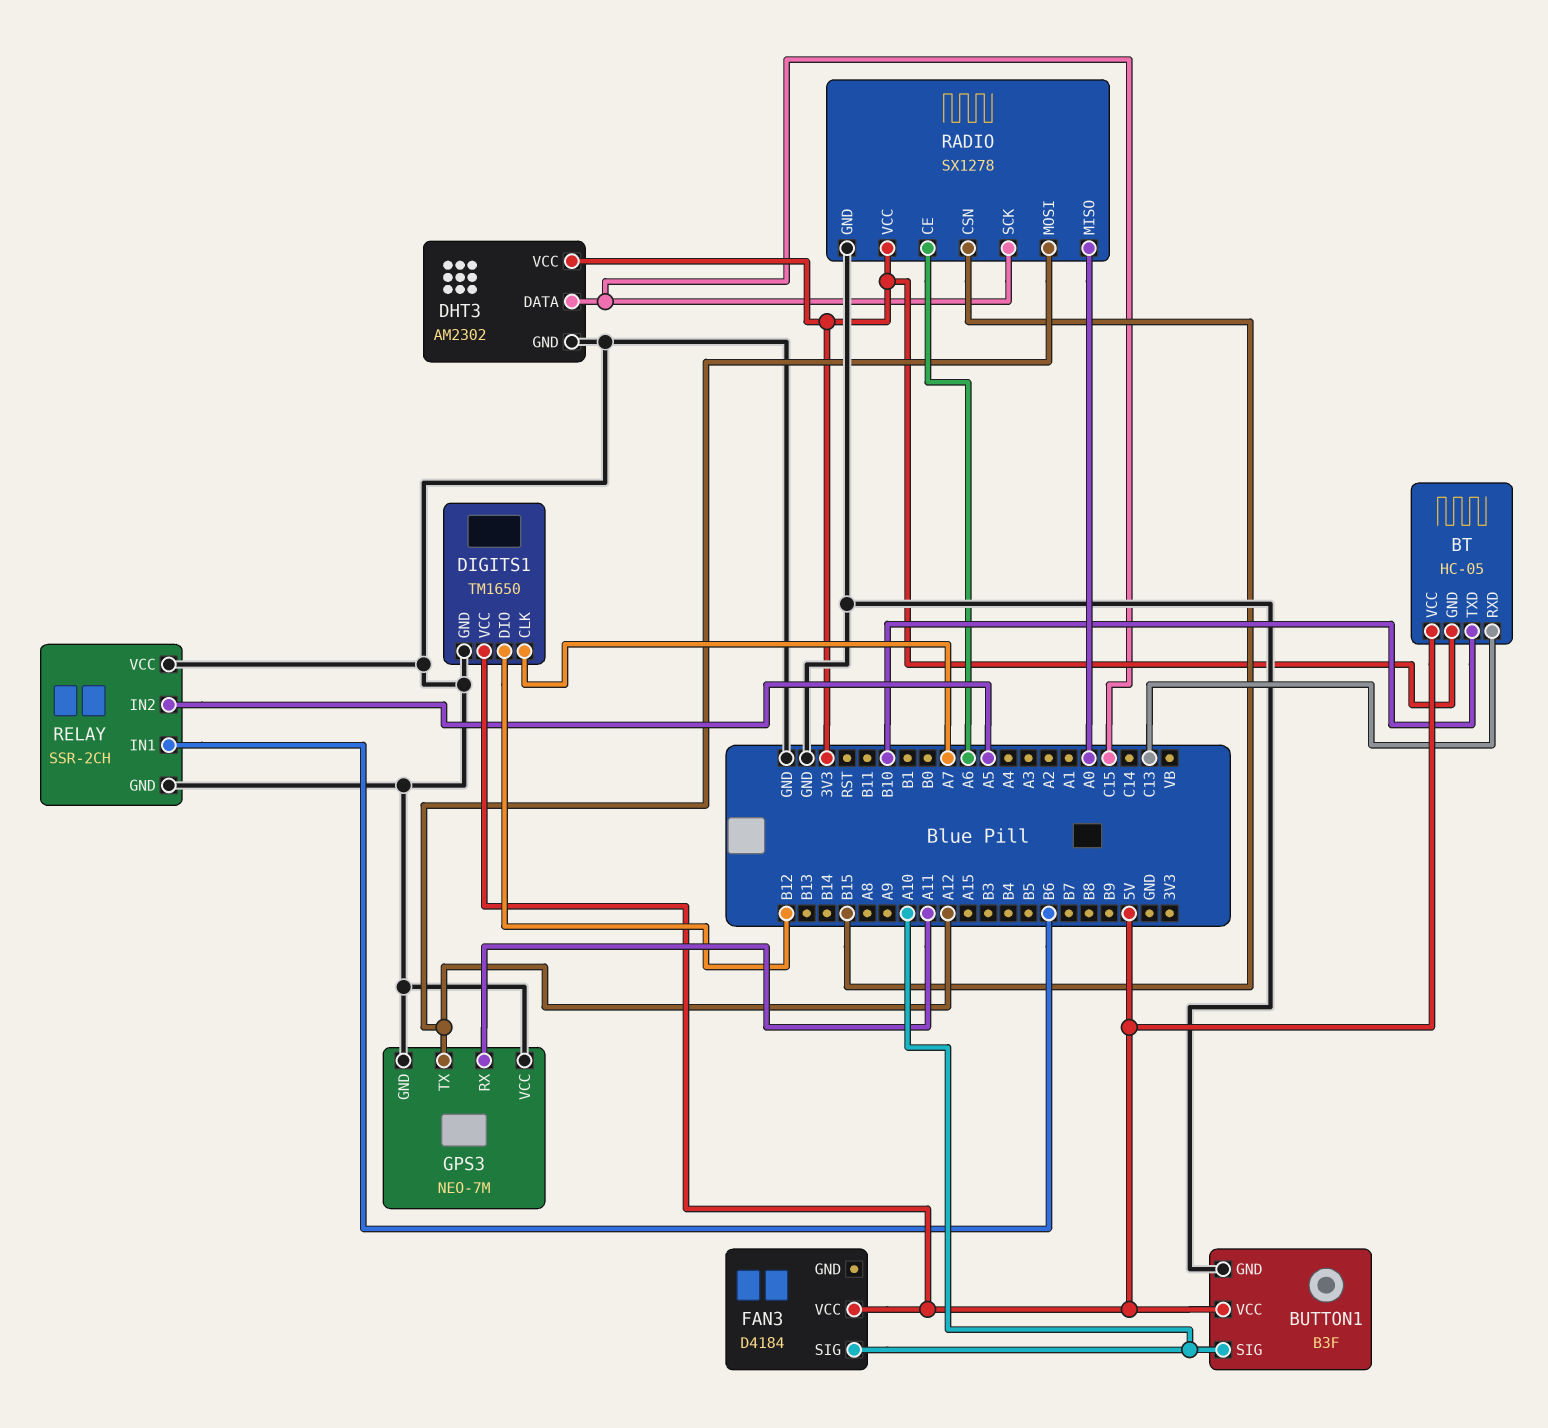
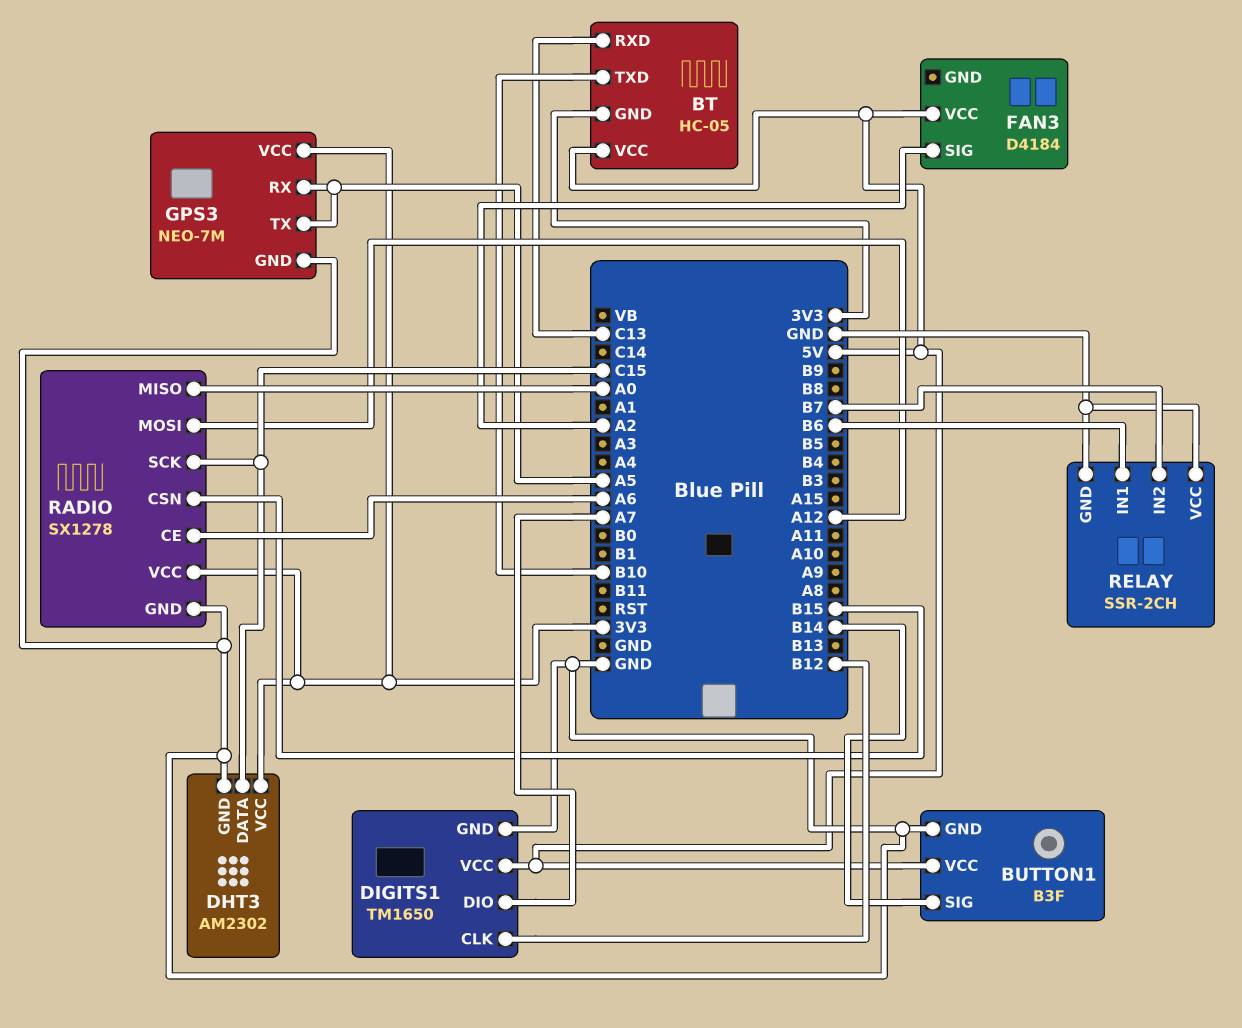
BUTTON1 pin SIG: A10 -> B14
DIGITS1 pin CLK: A7 -> B12
DIGITS1 pin DIO: B12 -> A7
FAN3 pin SIG: A10 -> A2
GPS3 pin RX: A11 -> A5
GPS3 pin TX: A12 -> A5
GPS3 pin VCC: GND -> 3V3
RELAY pin IN2: A5 -> B7

